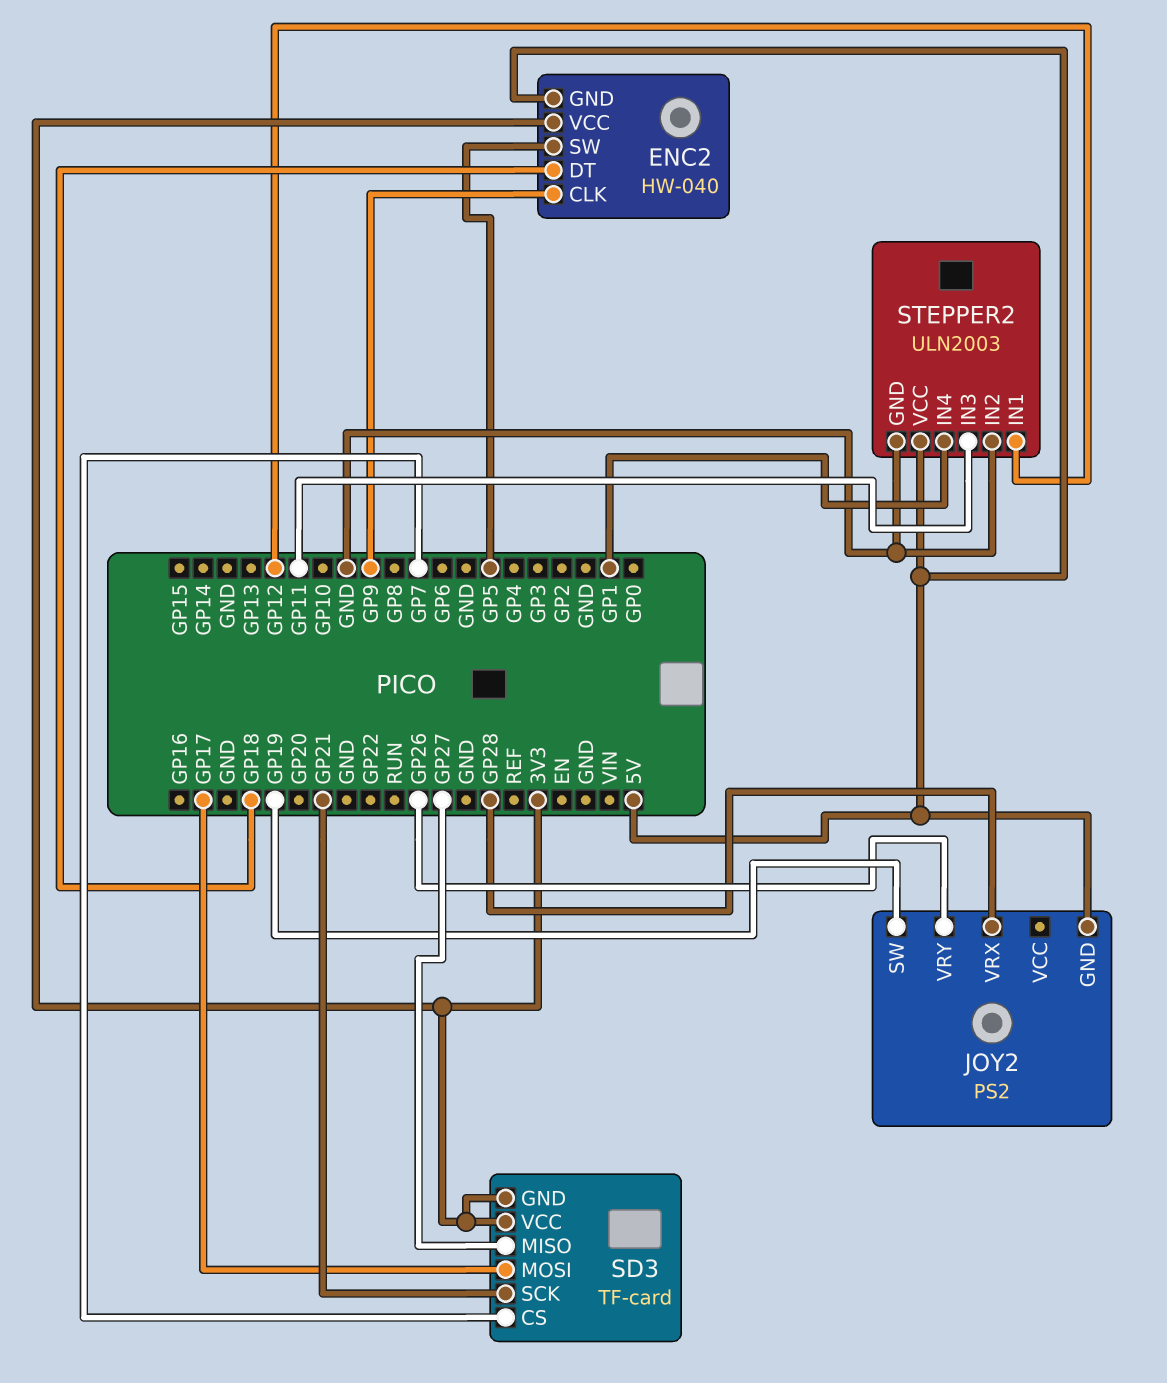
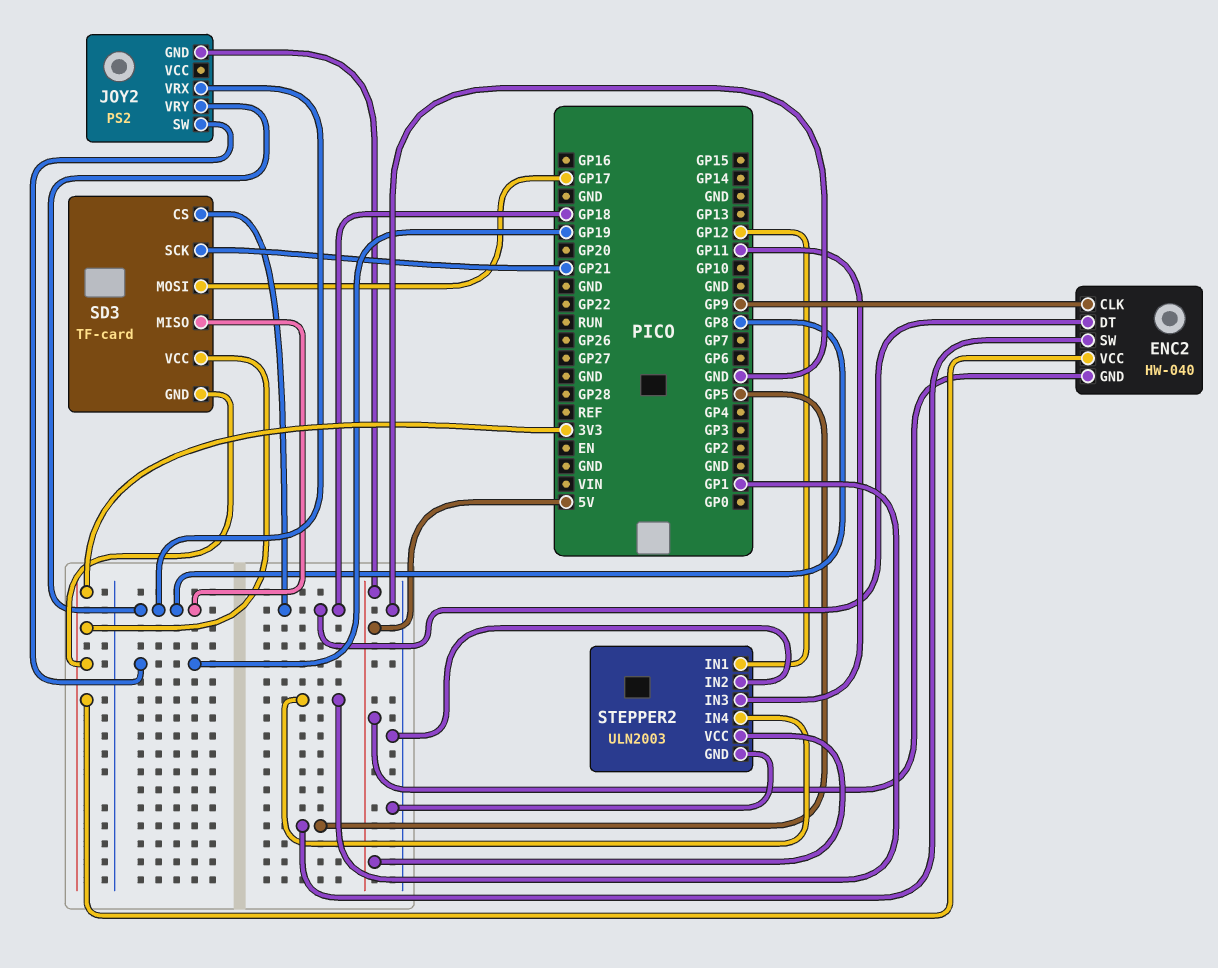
JOY2 pin VRX: GP28 -> GP8
JOY2 pin VRY: GP26 -> GP8
SD3 pin CS: GP7 -> GP18
SD3 pin MISO: GP27 -> GP8

